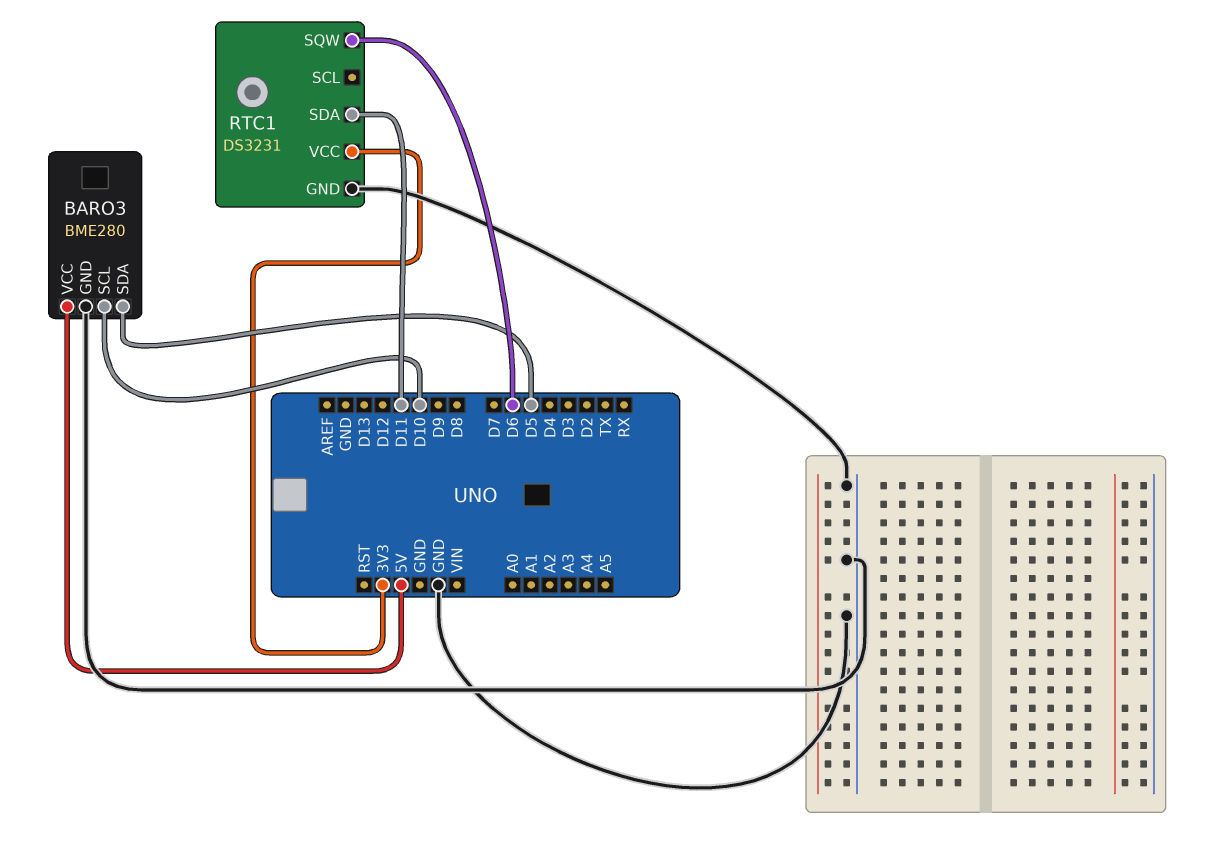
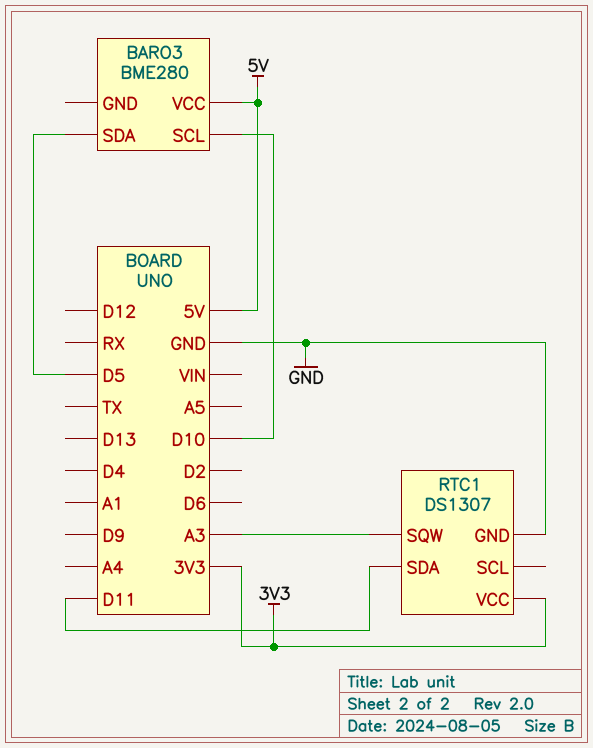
BARO3 pin GND: GND -> none
RTC1: DS3231 -> DS1307
RTC1 pin SQW: D6 -> A3

